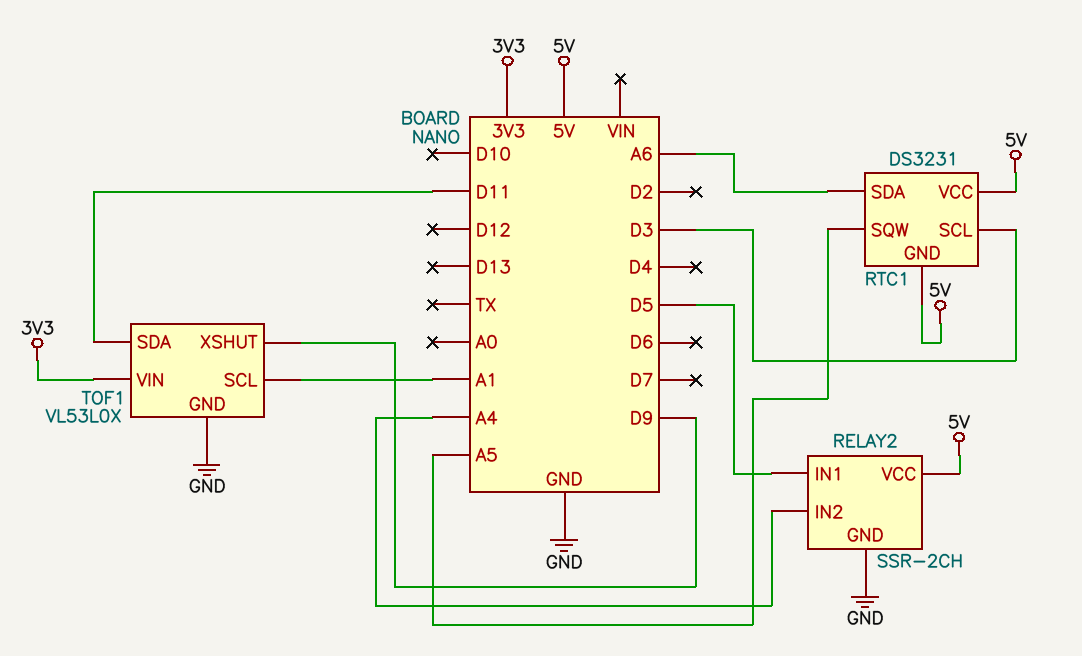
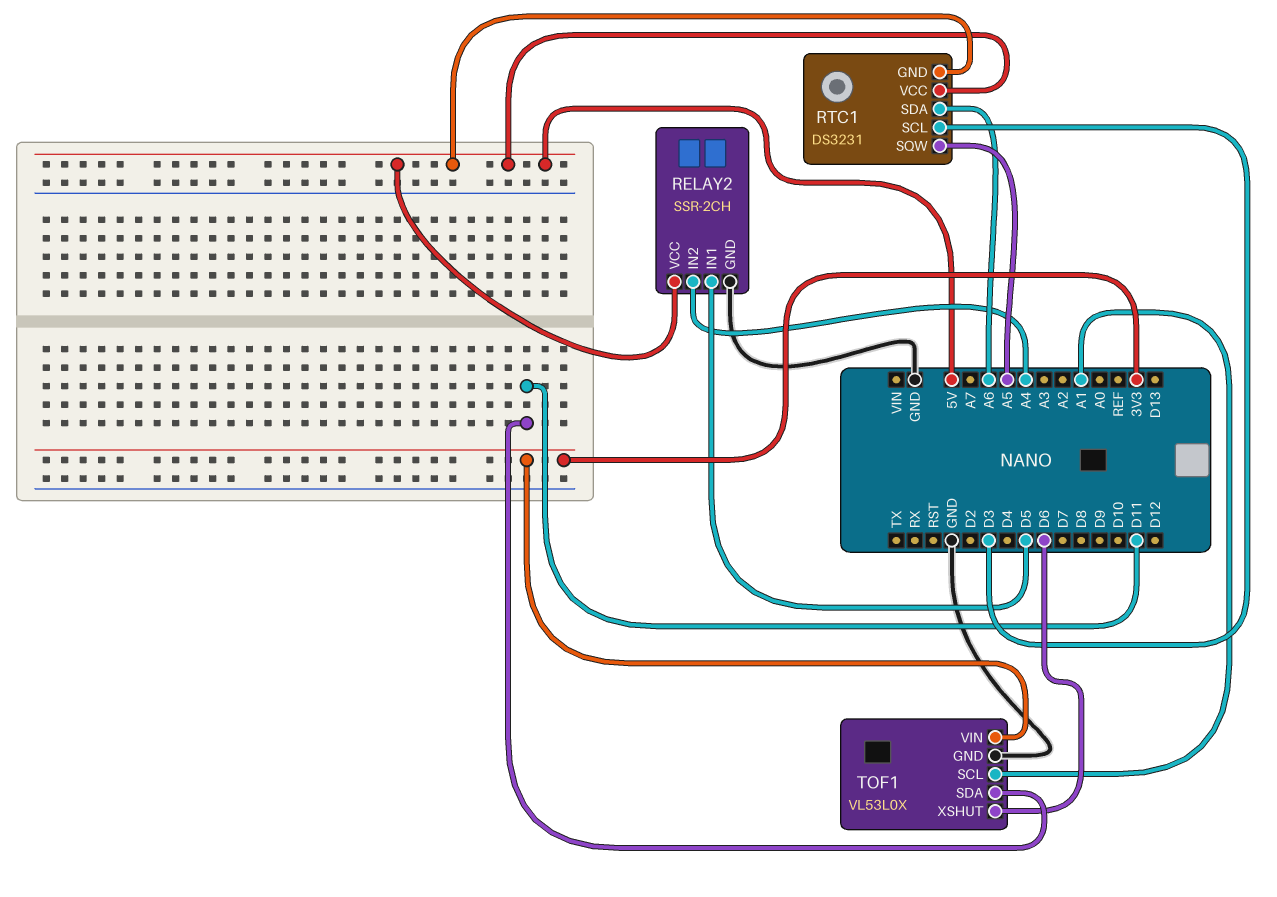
TOF1 pin XSHUT: D9 -> D6

